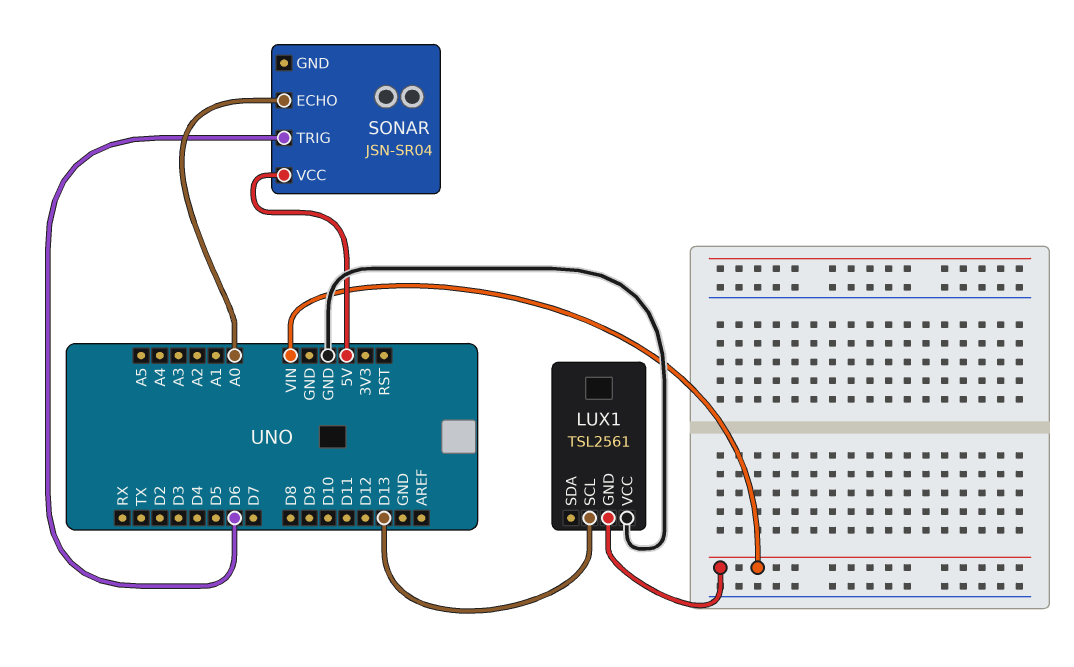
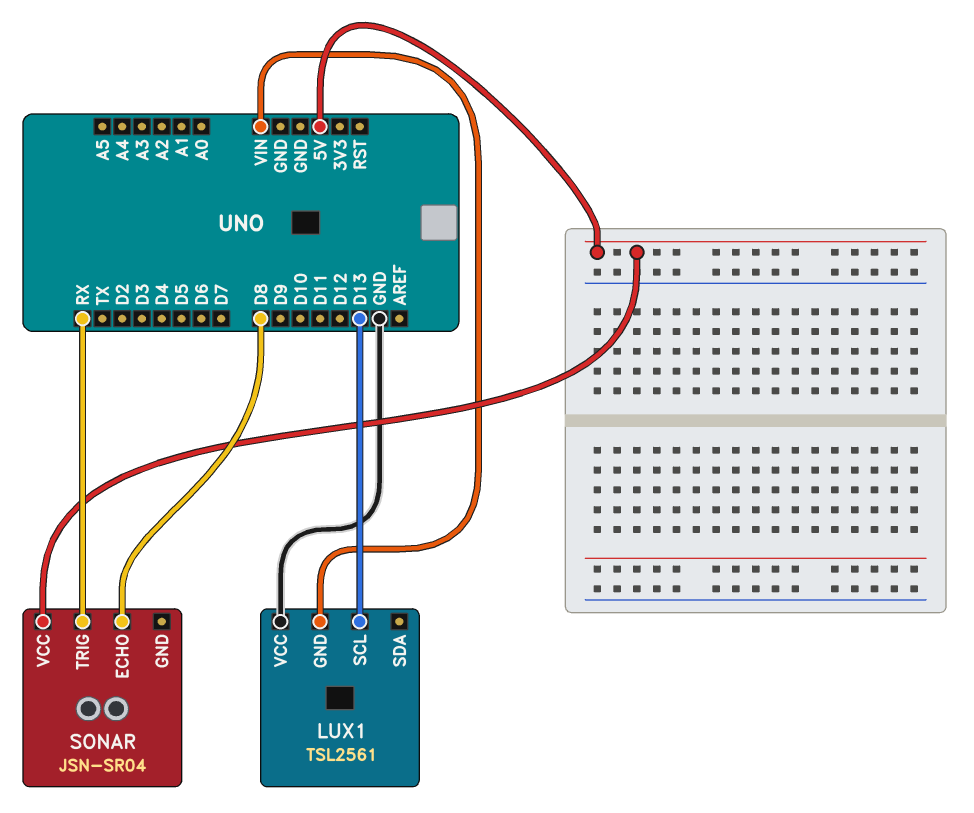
SONAR pin ECHO: A0 -> D8
SONAR pin TRIG: D6 -> RX

